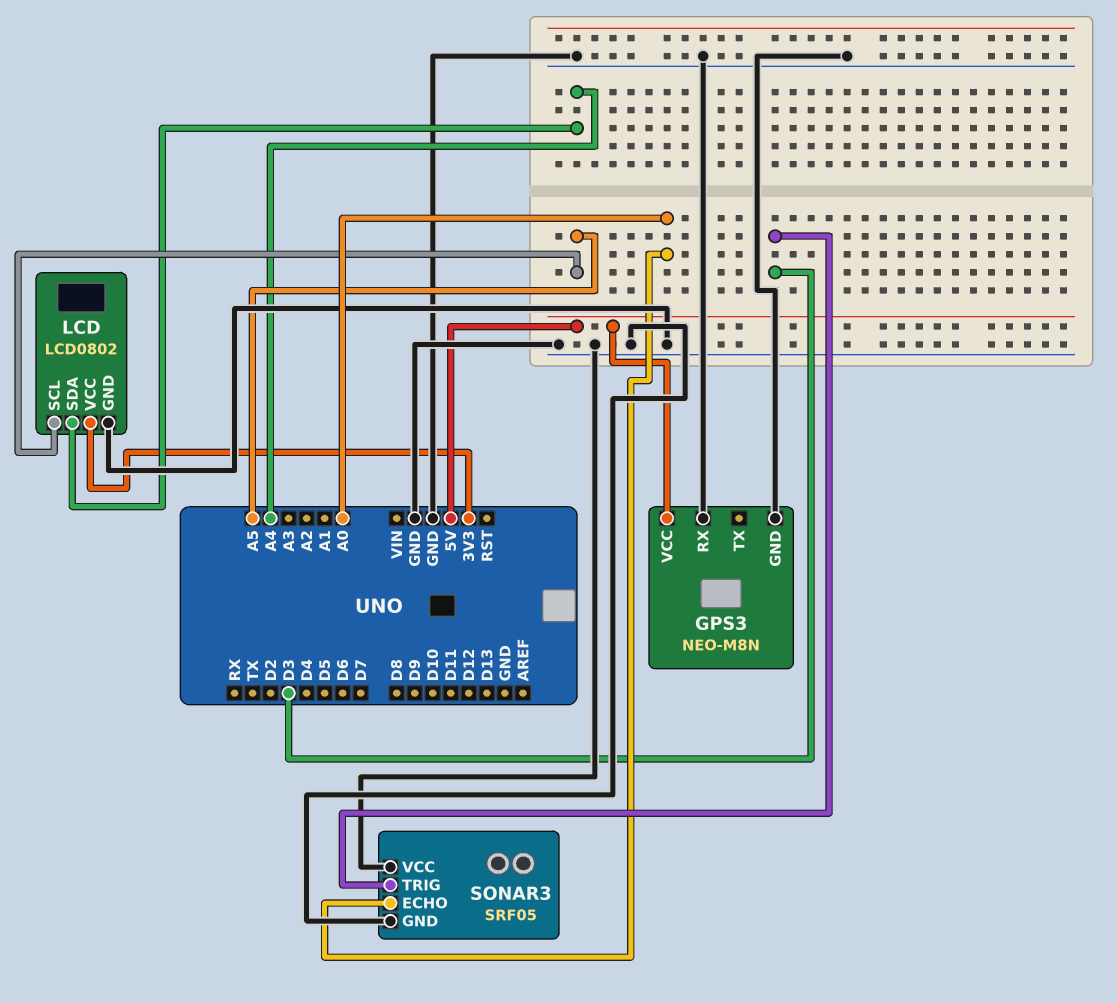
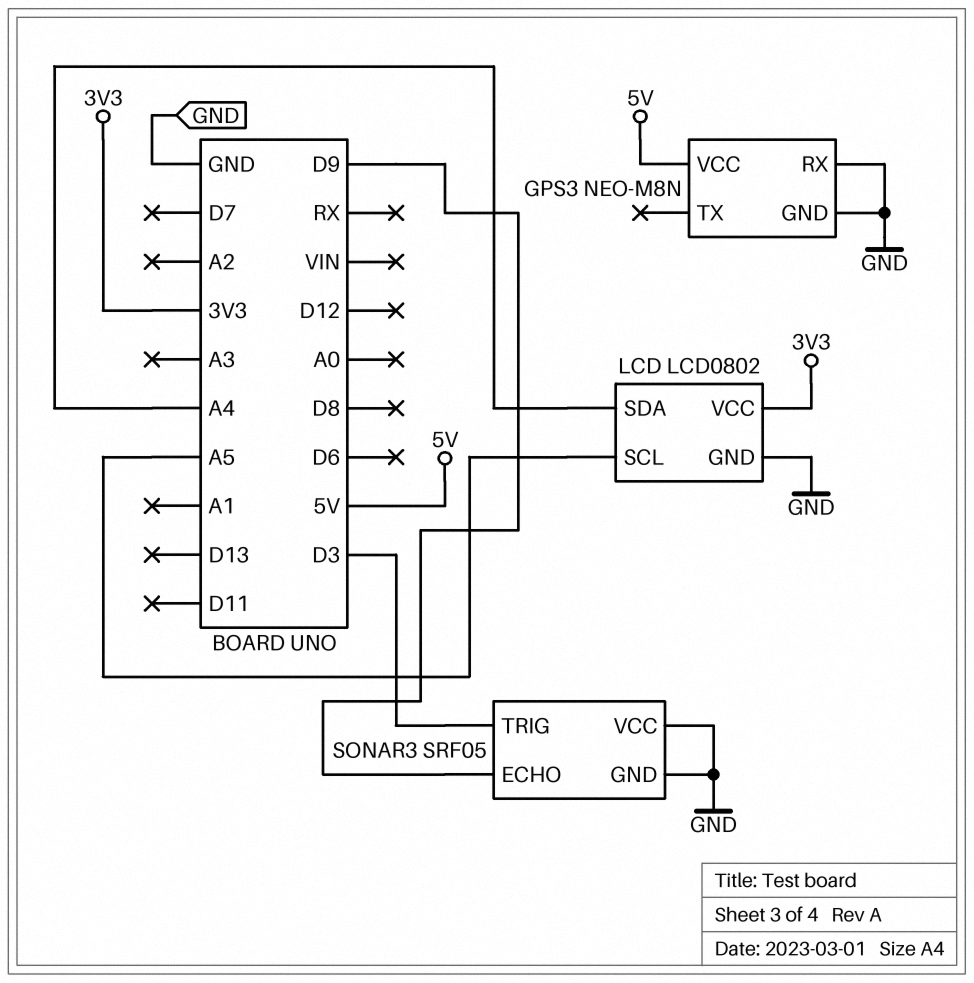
SONAR3 pin ECHO: A0 -> D9

